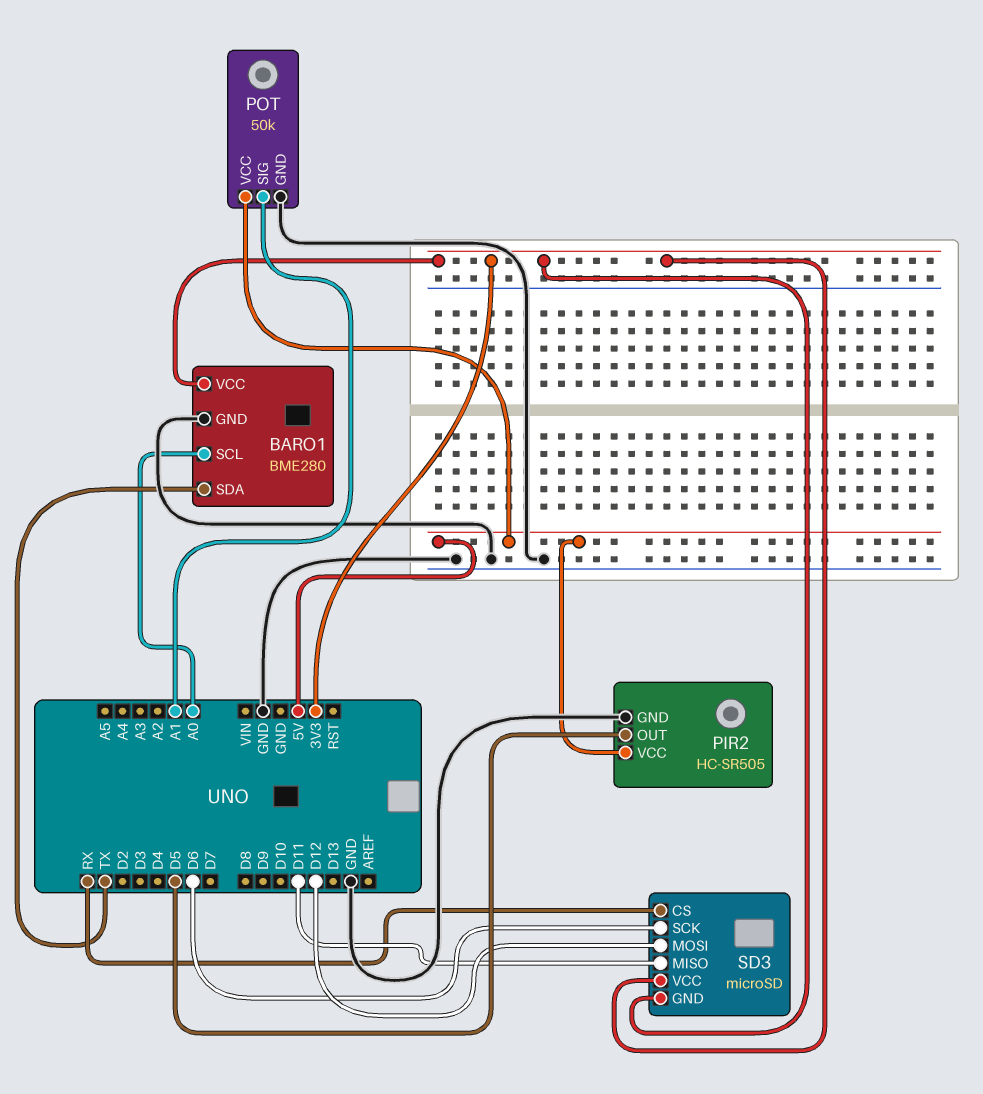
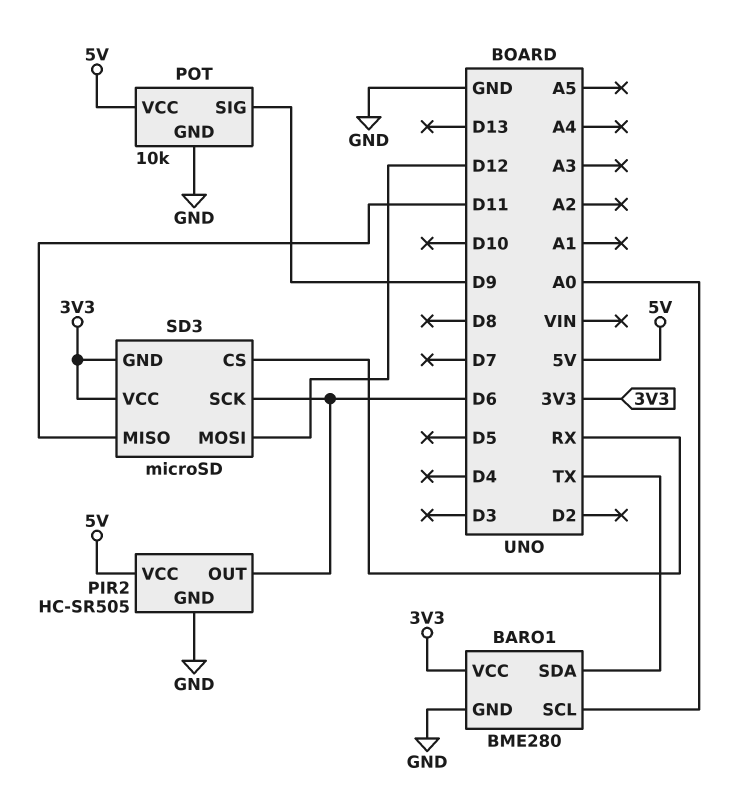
PIR2 pin OUT: D5 -> D6
POT: 50k -> 10k
POT pin SIG: A1 -> D9

